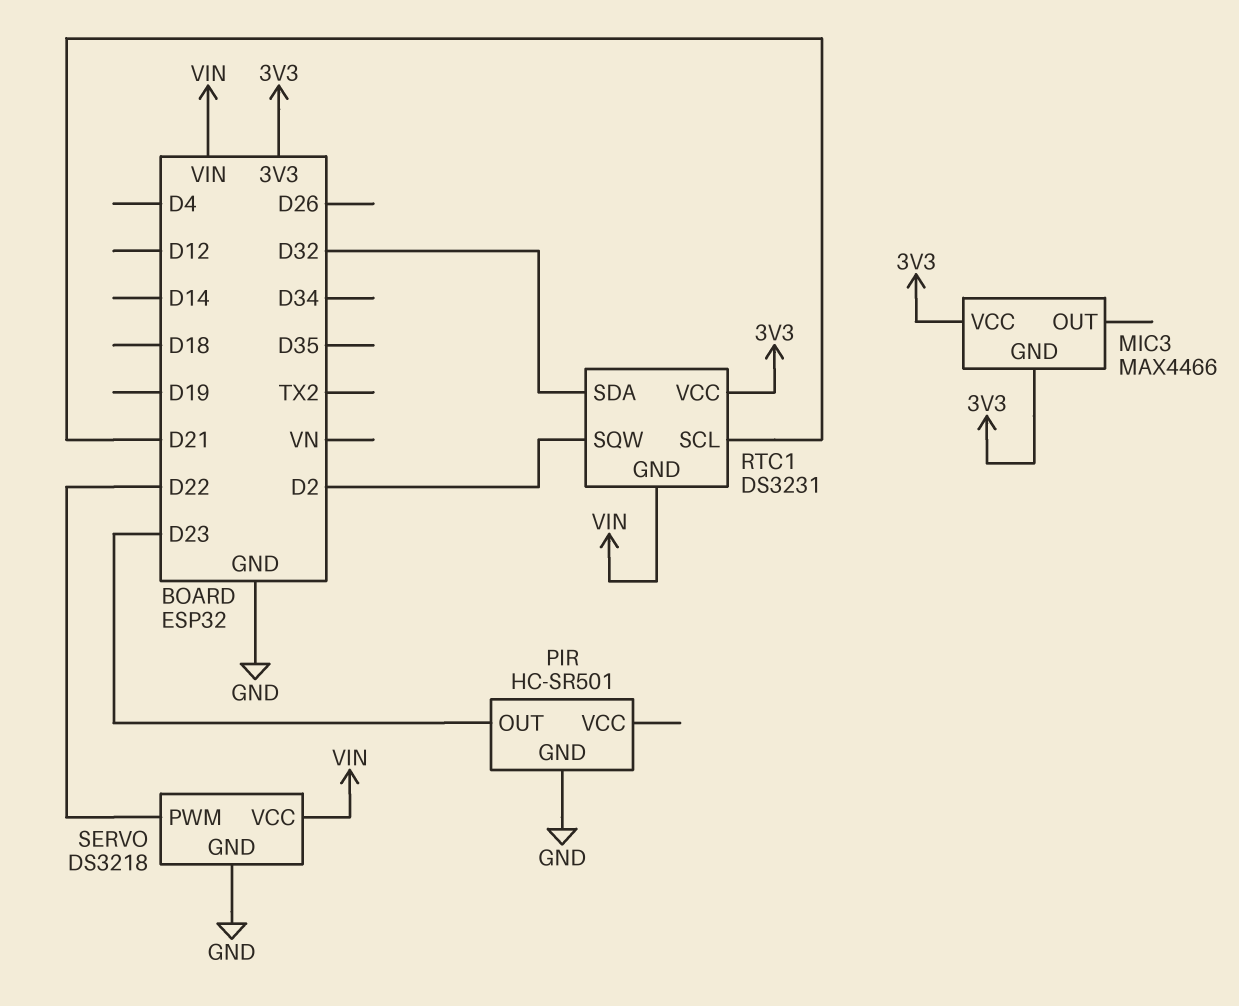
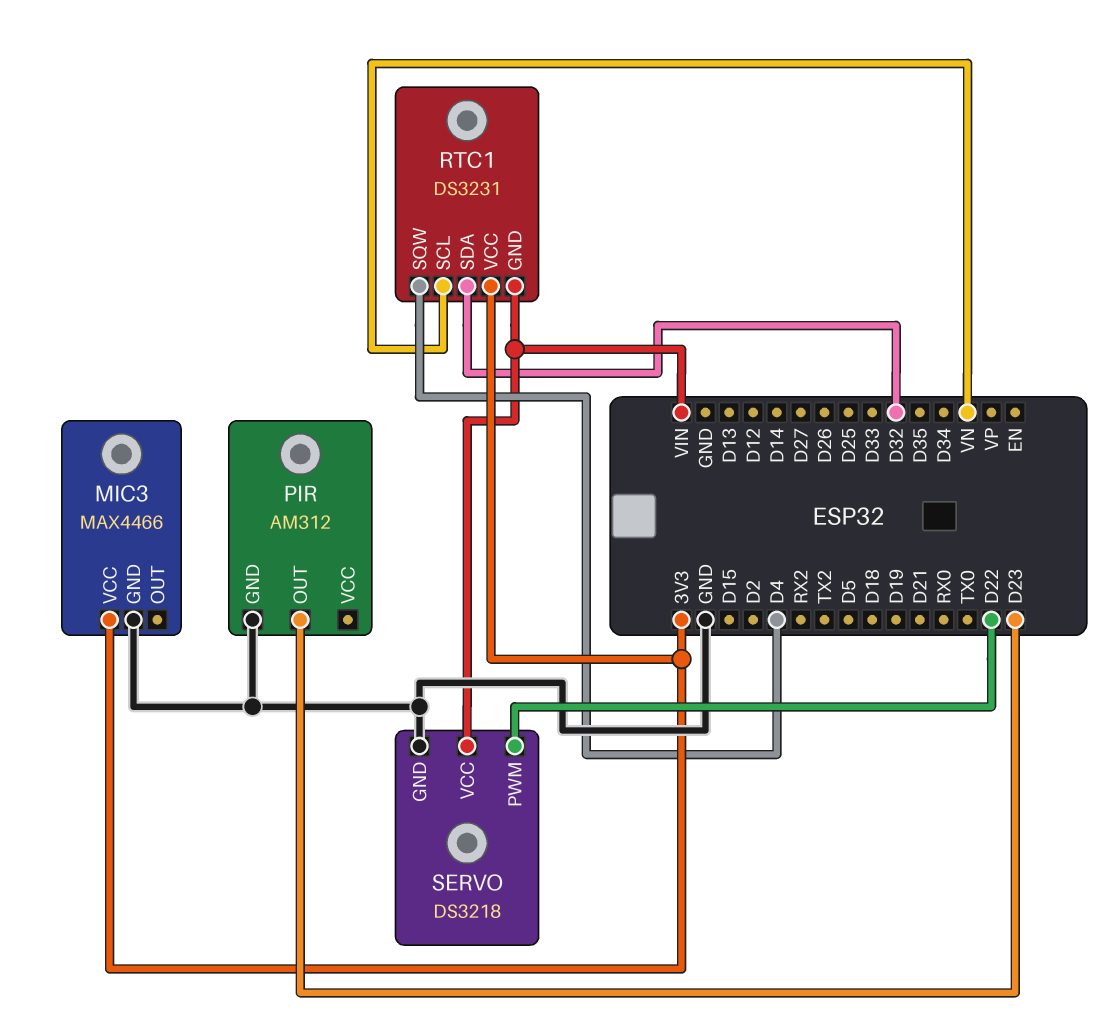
MIC3 pin GND: 3V3 -> GND
PIR: HC-SR501 -> AM312
RTC1 pin SCL: D21 -> VN
RTC1 pin SQW: D2 -> D4

